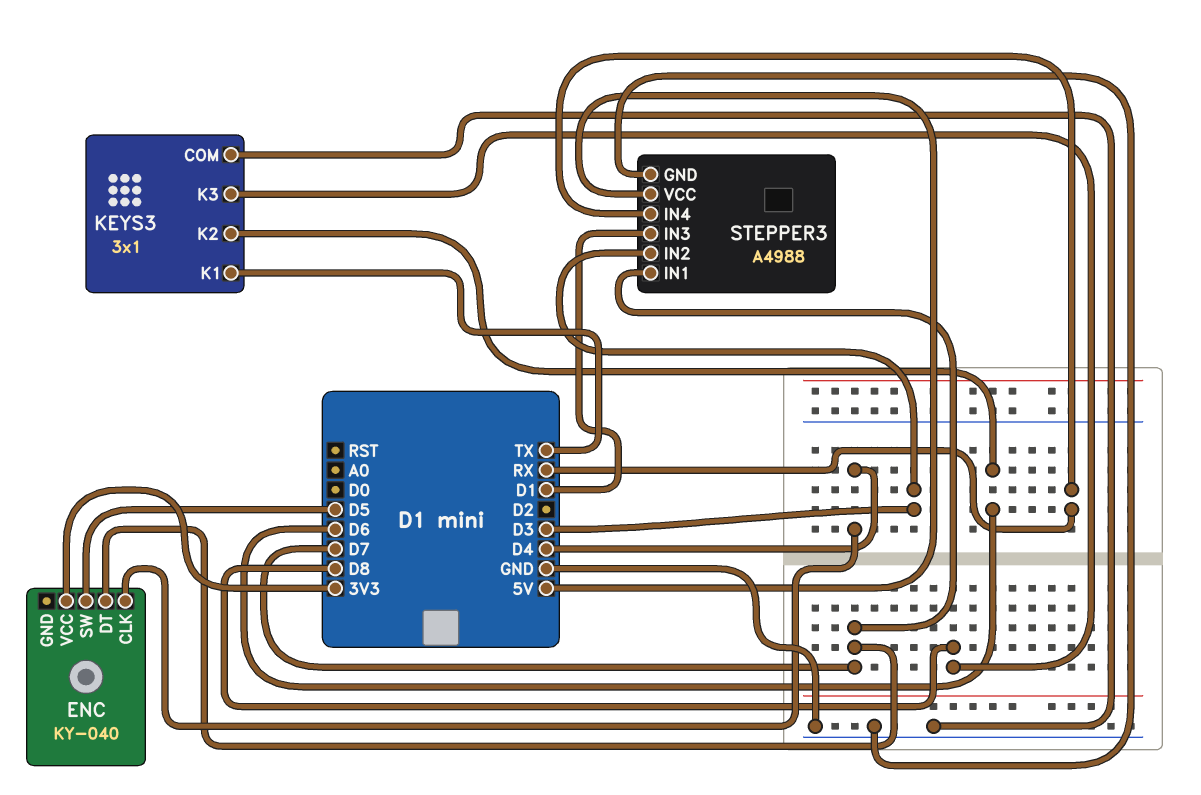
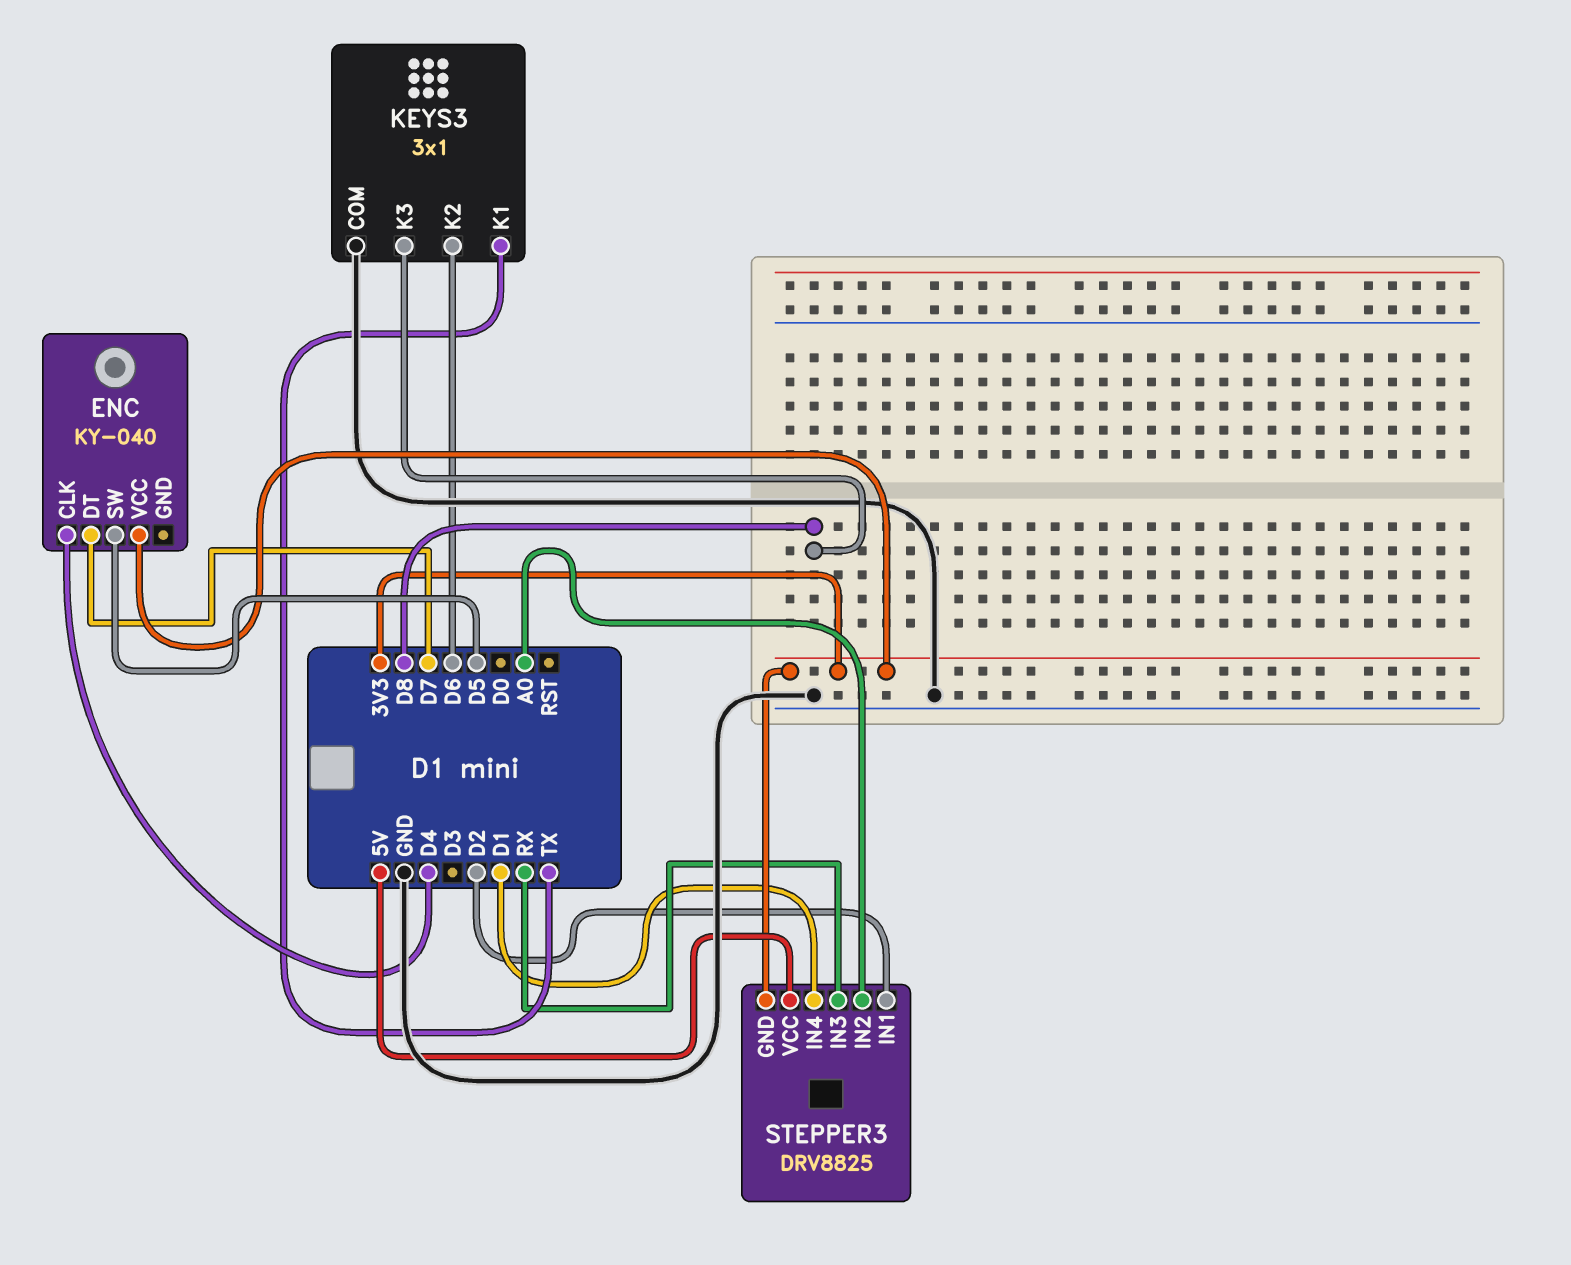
STEPPER3: A4988 -> DRV8825
STEPPER3 pin GND: GND -> 3V3
STEPPER3 pin IN1: D7 -> D2
STEPPER3 pin IN2: D3 -> A0
STEPPER3 pin IN3: D1 -> RX
STEPPER3 pin IN4: RX -> D1

